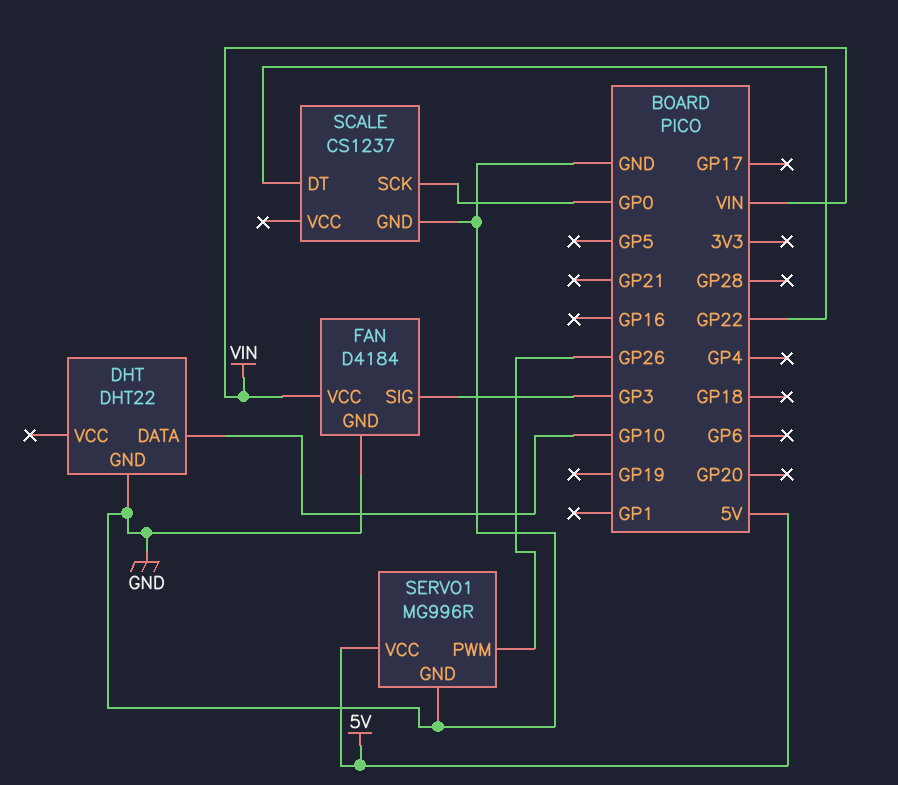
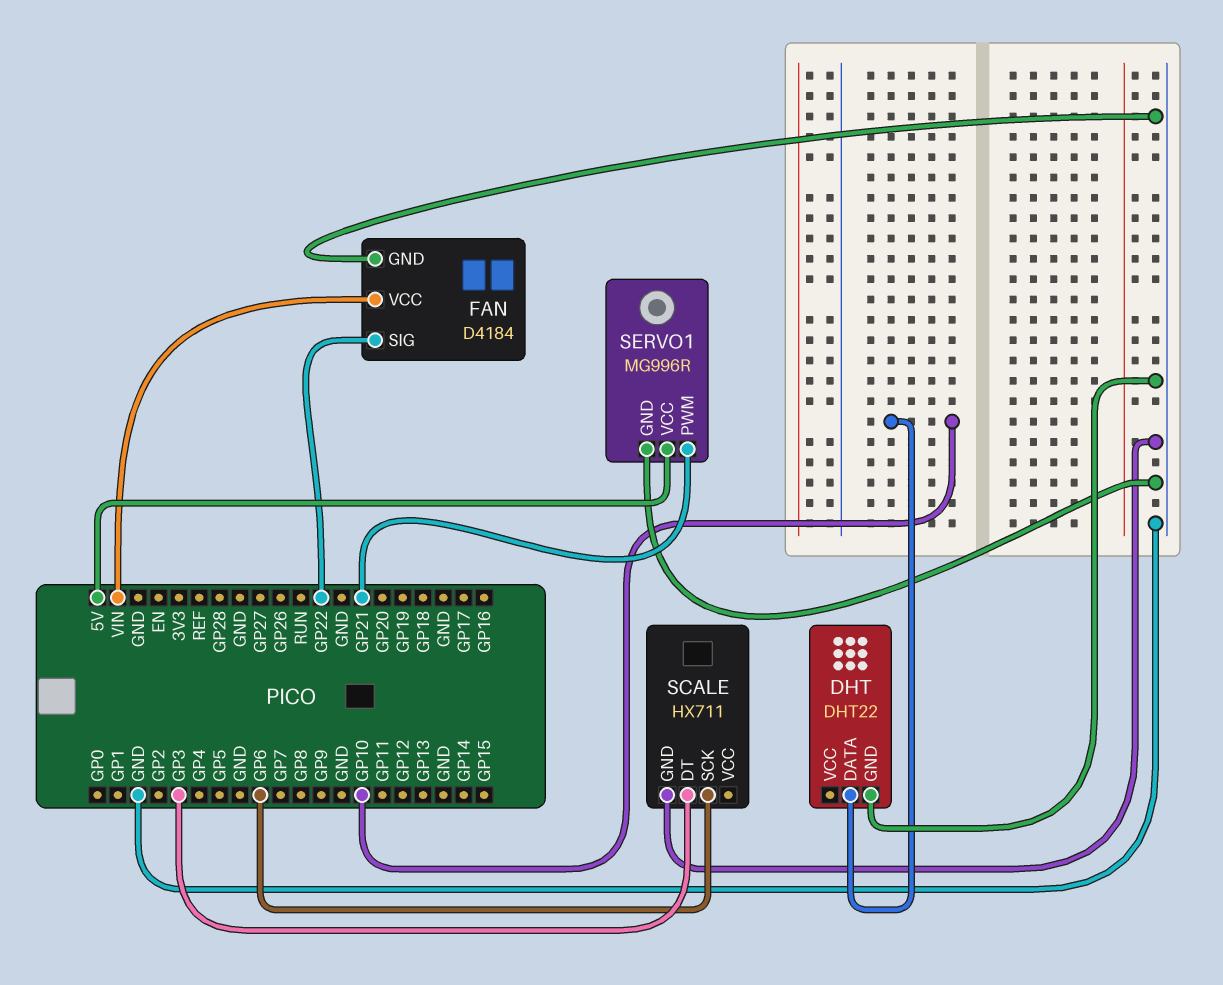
FAN pin SIG: GP3 -> GP22
SCALE: CS1237 -> HX711
SCALE pin DT: GP22 -> GP3
SCALE pin SCK: GP0 -> GP6
SERVO1 pin PWM: GP26 -> GP21

